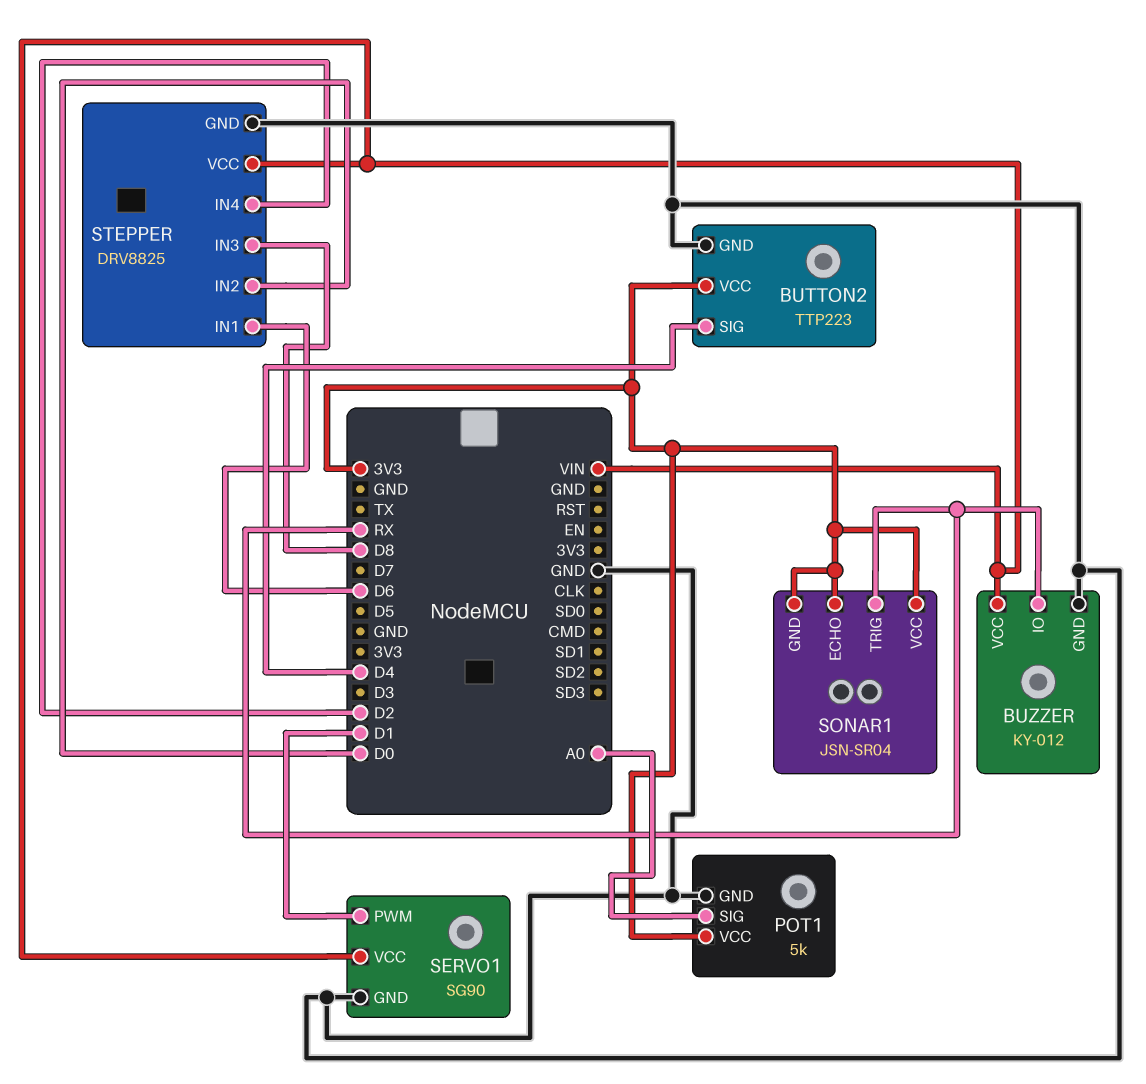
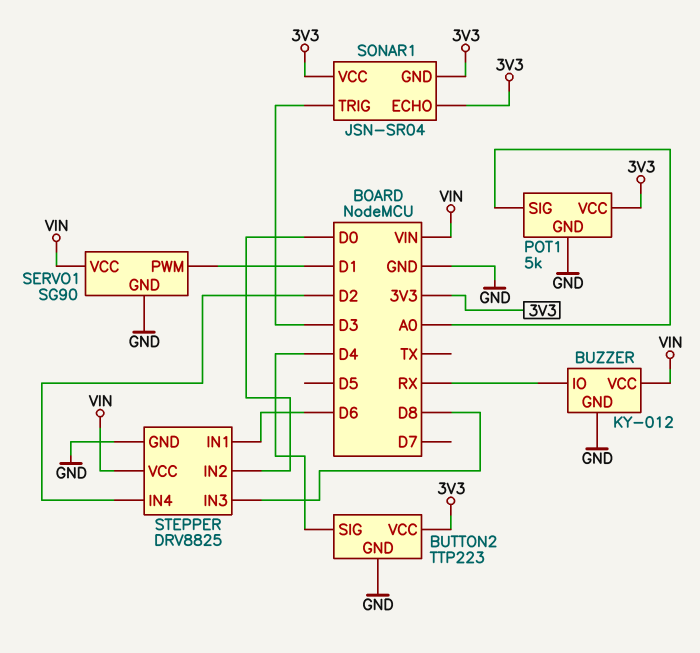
SONAR1 pin TRIG: RX -> D3

